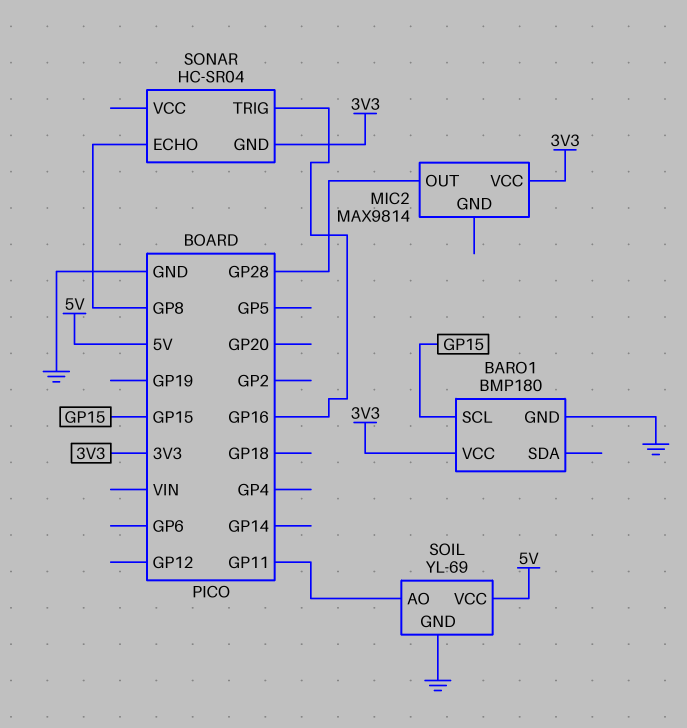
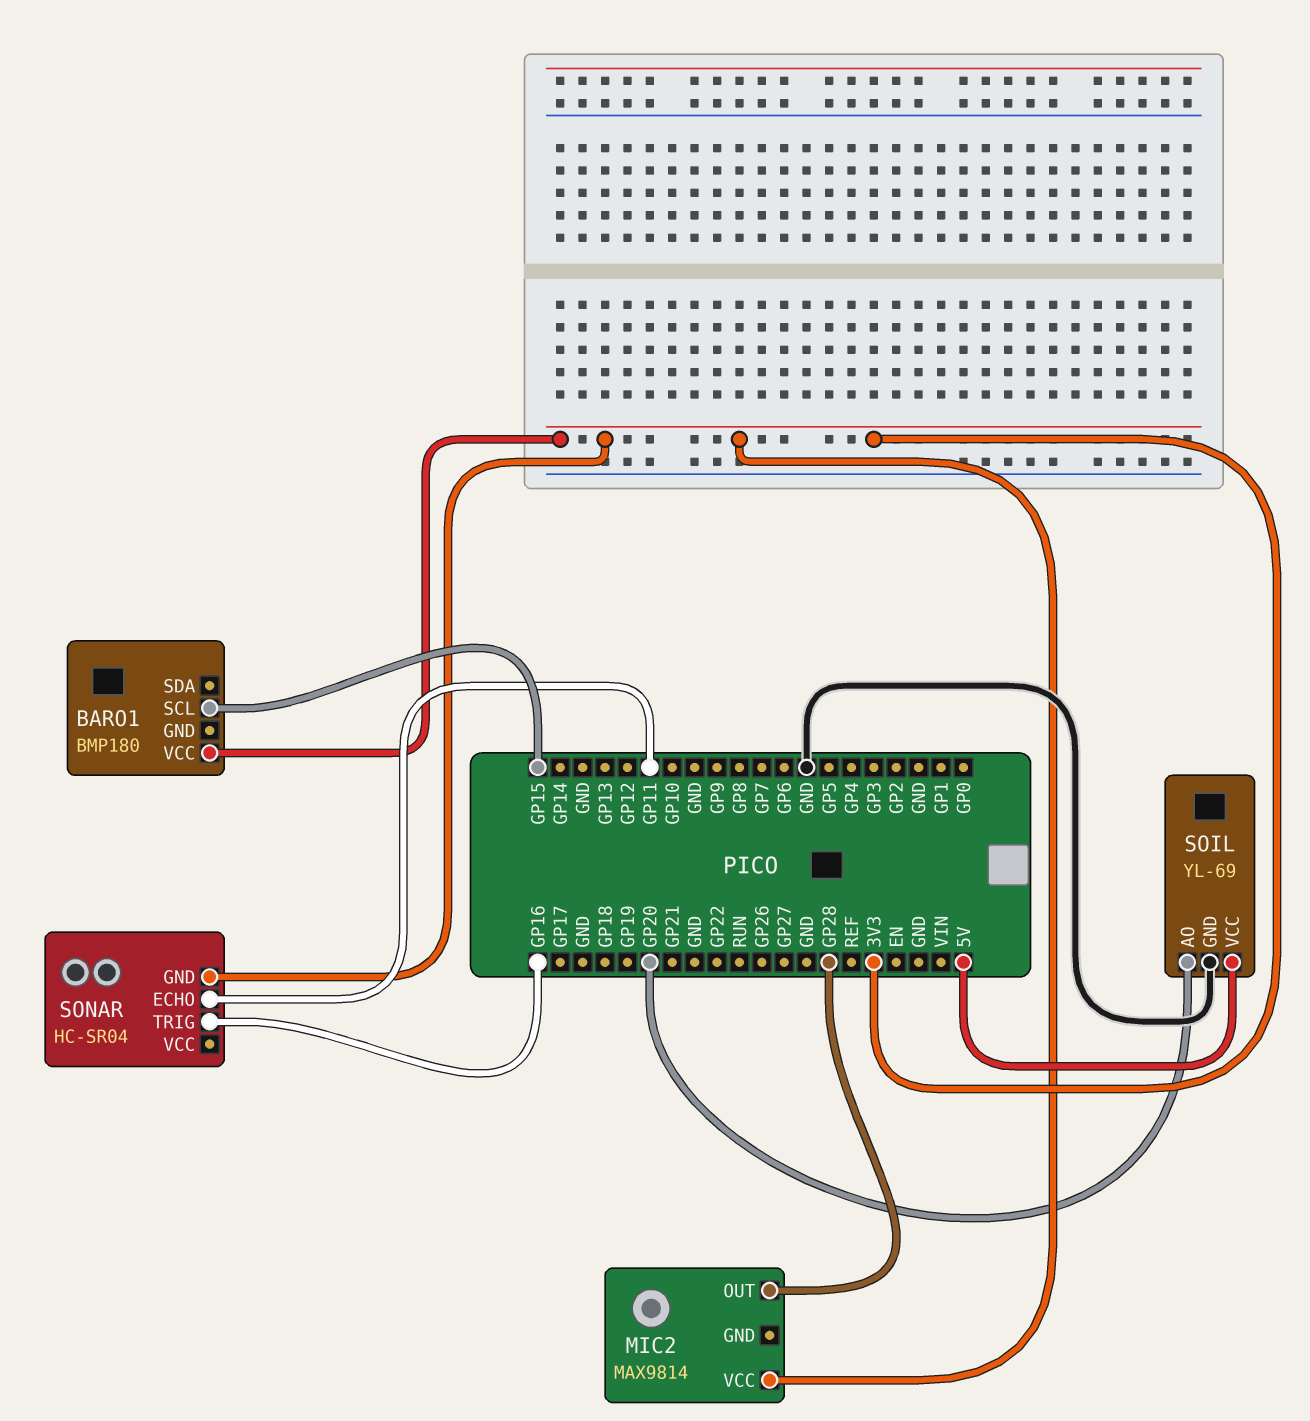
BARO1 pin GND: GND -> none
SOIL pin AO: GP11 -> GP20
SONAR pin ECHO: GP8 -> GP11

